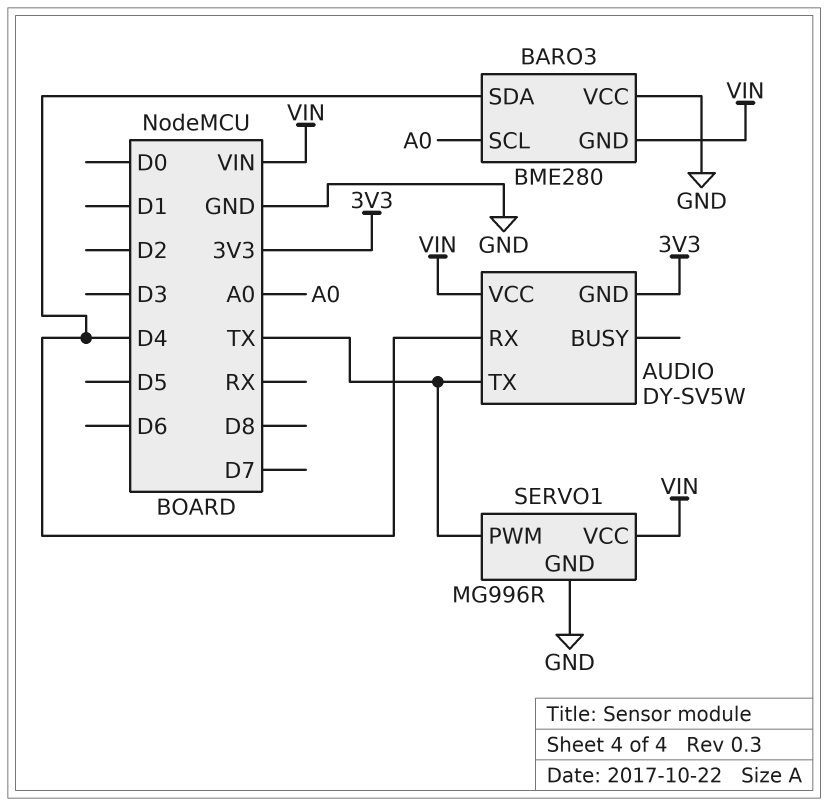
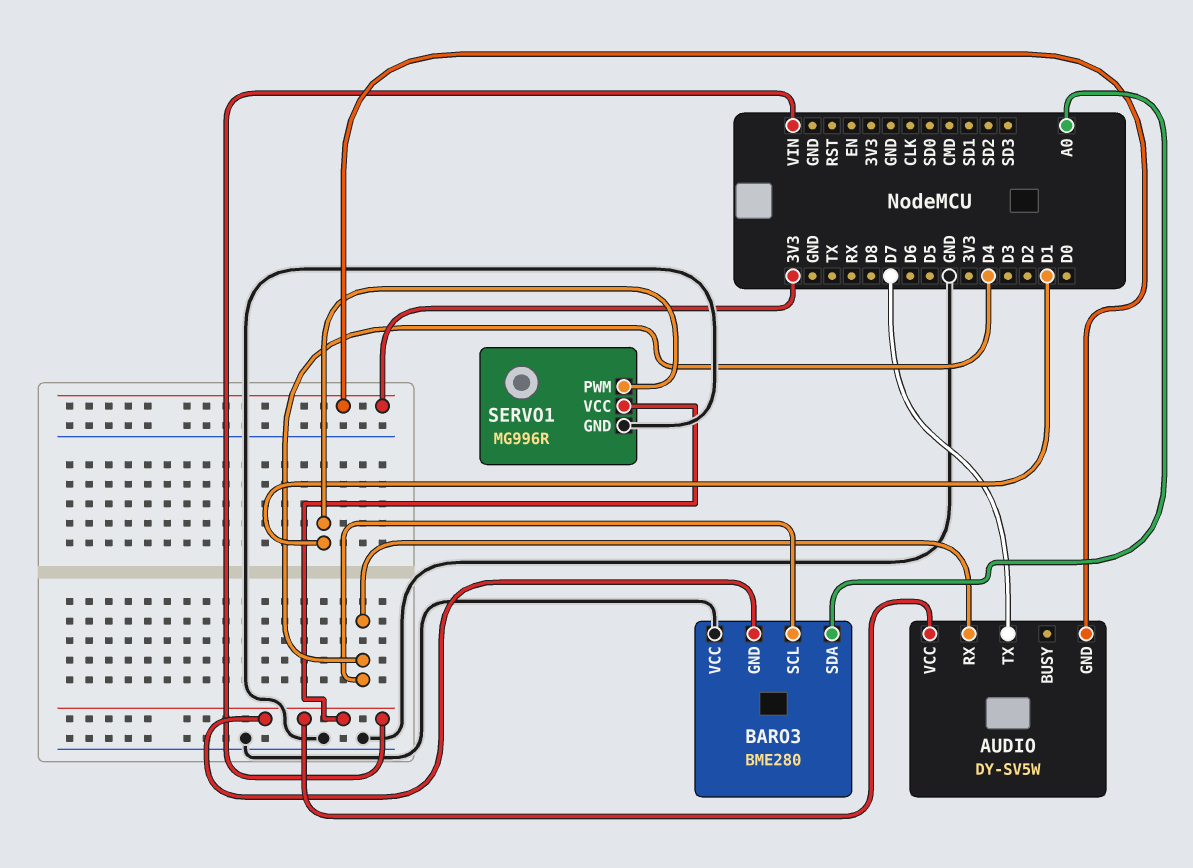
AUDIO pin TX: TX -> D7
BARO3 pin SCL: A0 -> D4
BARO3 pin SDA: D4 -> A0
SERVO1 pin PWM: TX -> D1

